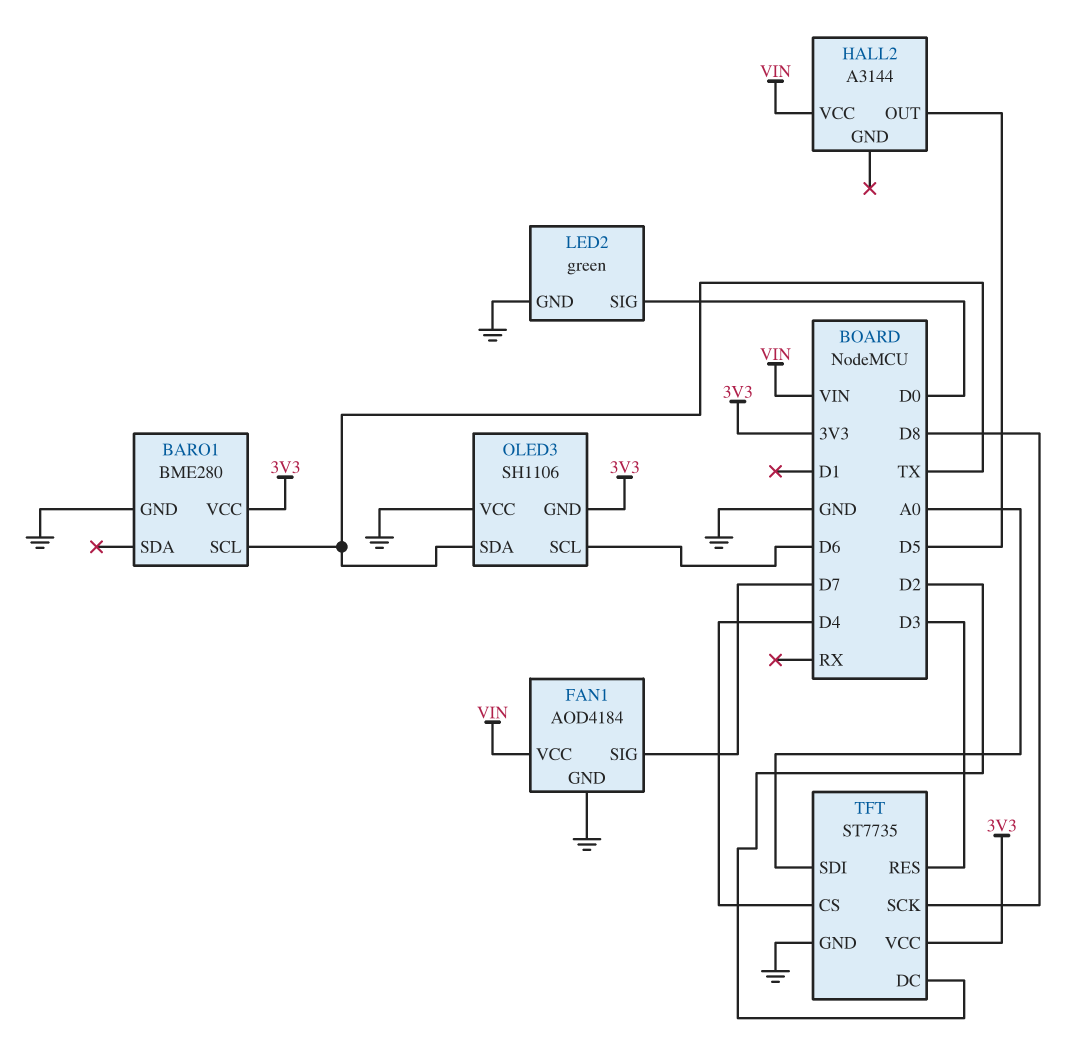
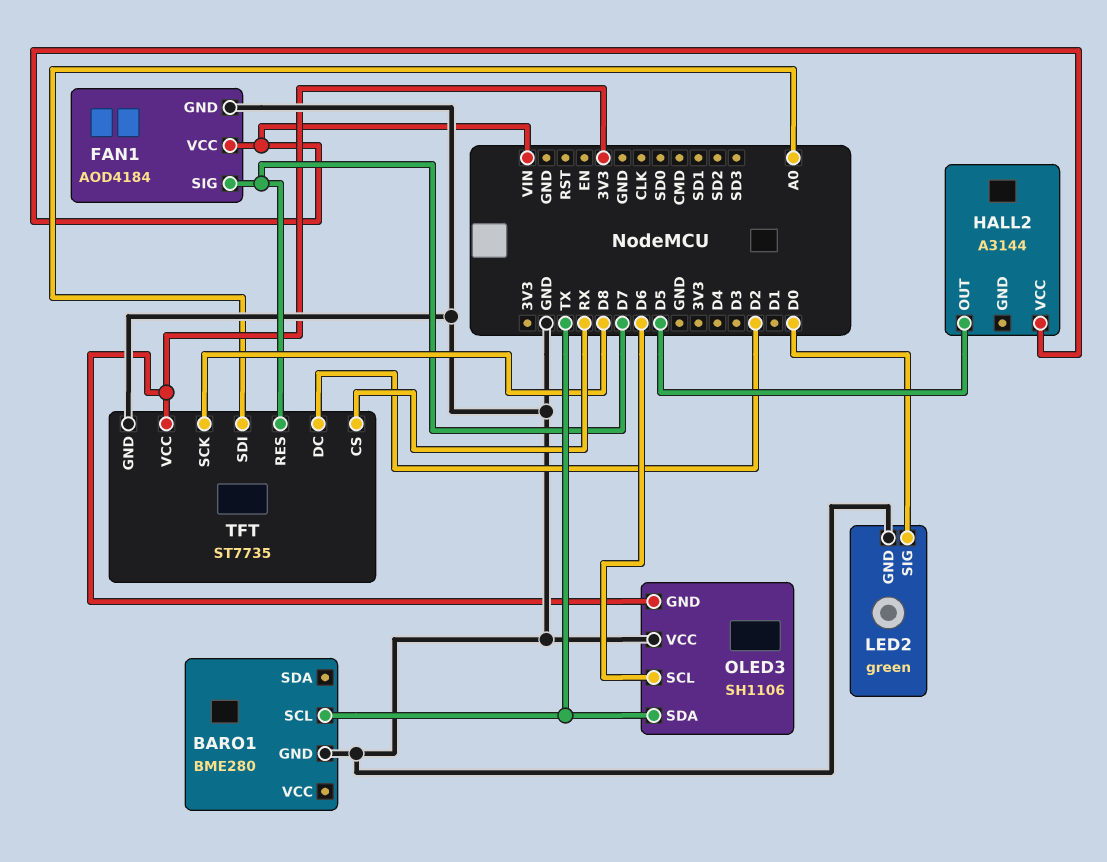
BARO1 pin VCC: 3V3 -> none
TFT pin CS: D4 -> RX
TFT pin RES: D3 -> D7

